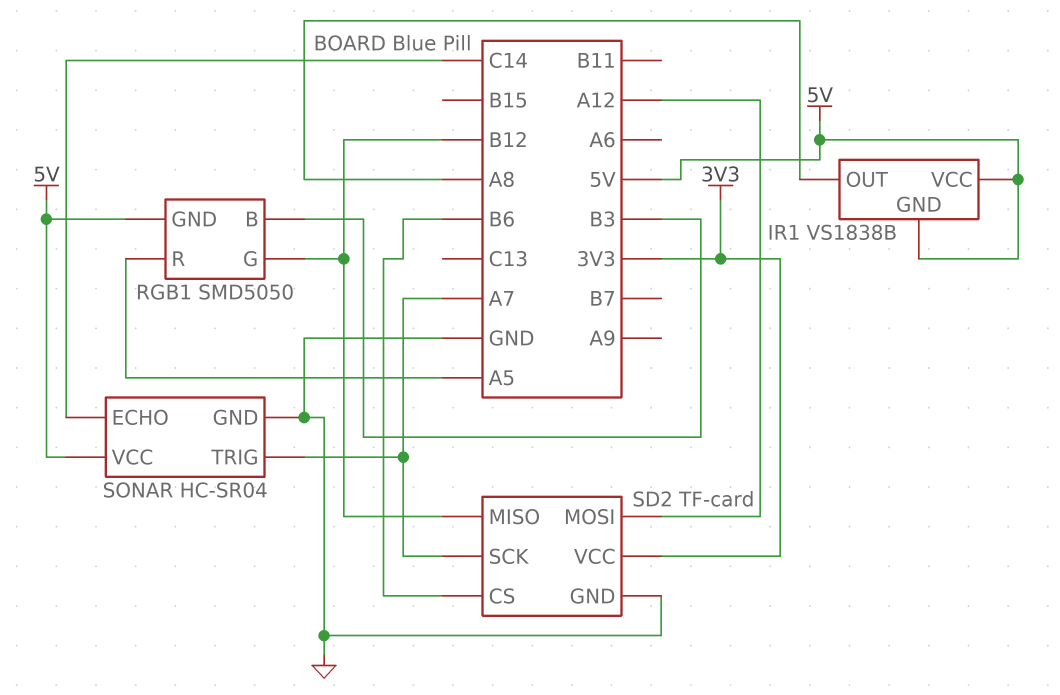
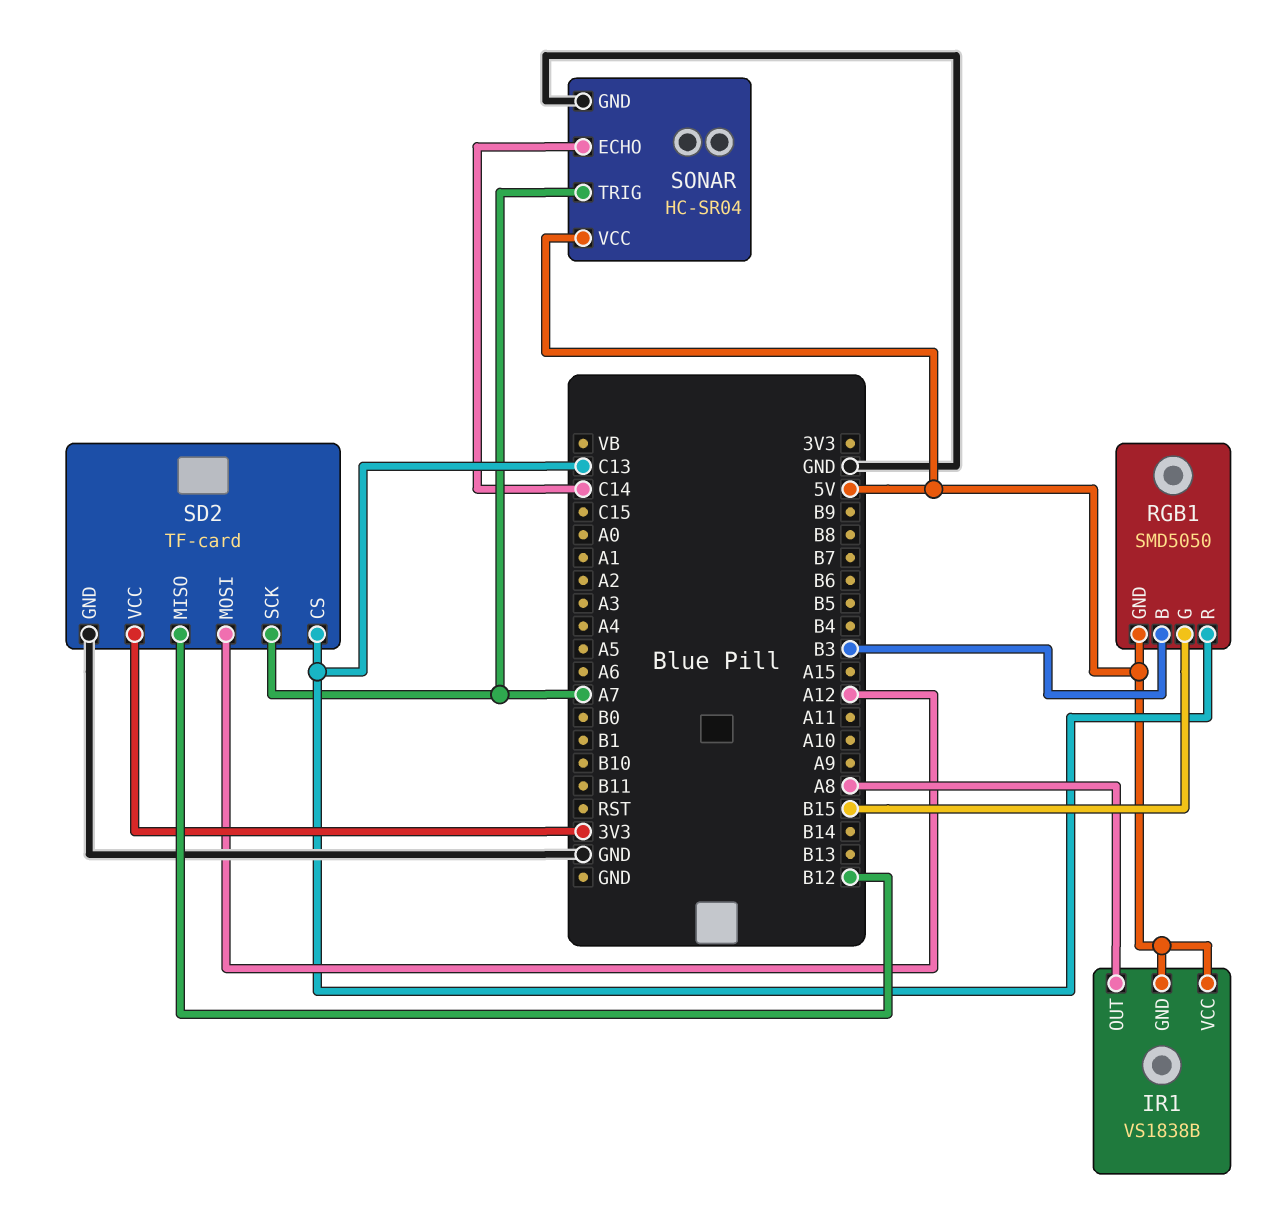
RGB1 pin G: B12 -> B15
RGB1 pin R: A5 -> C13
SD2 pin CS: B6 -> C13

